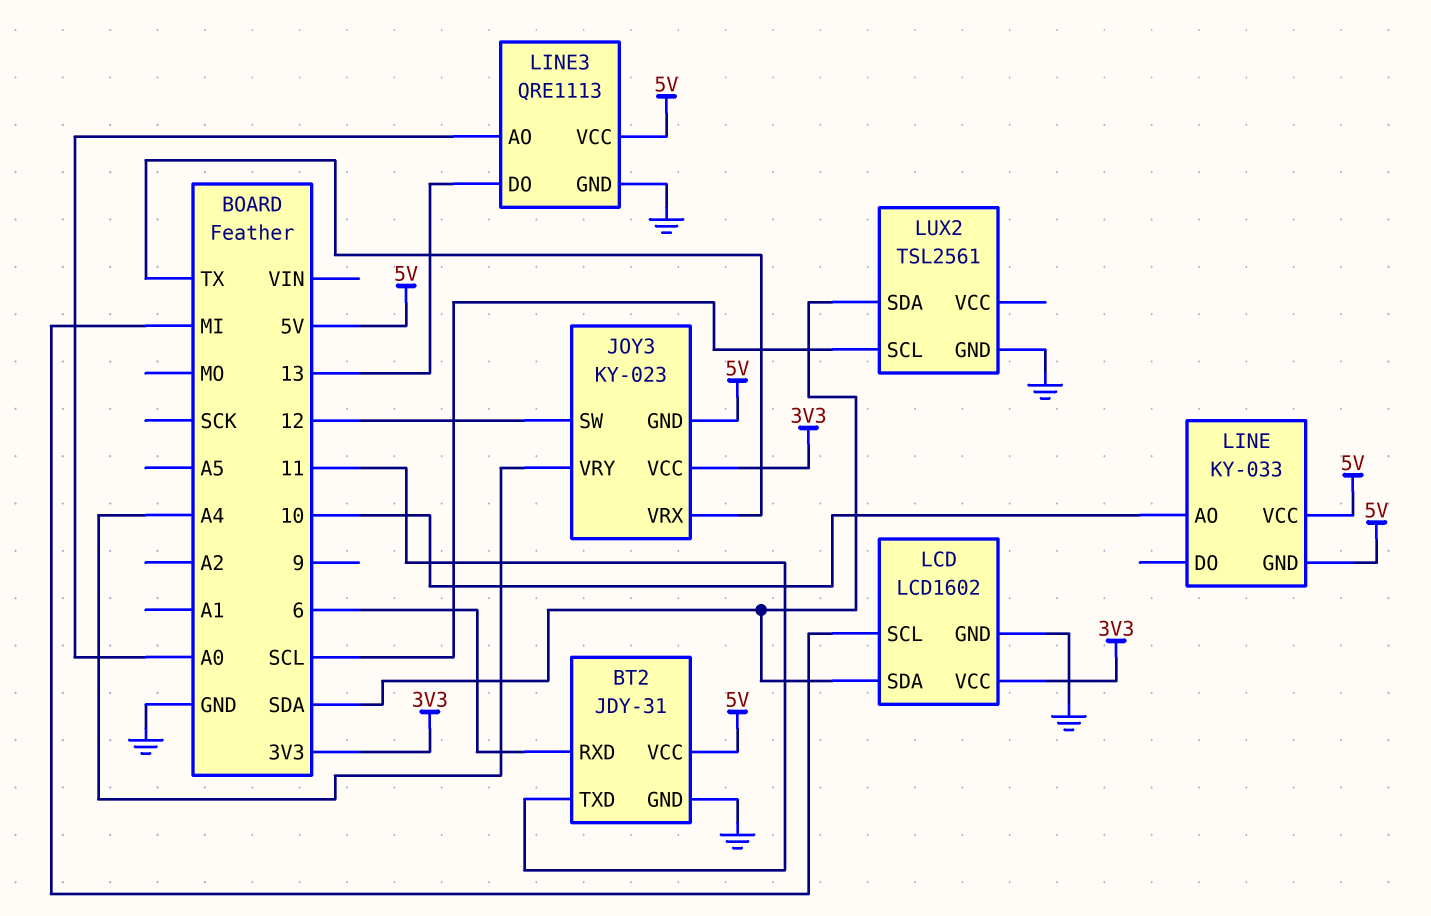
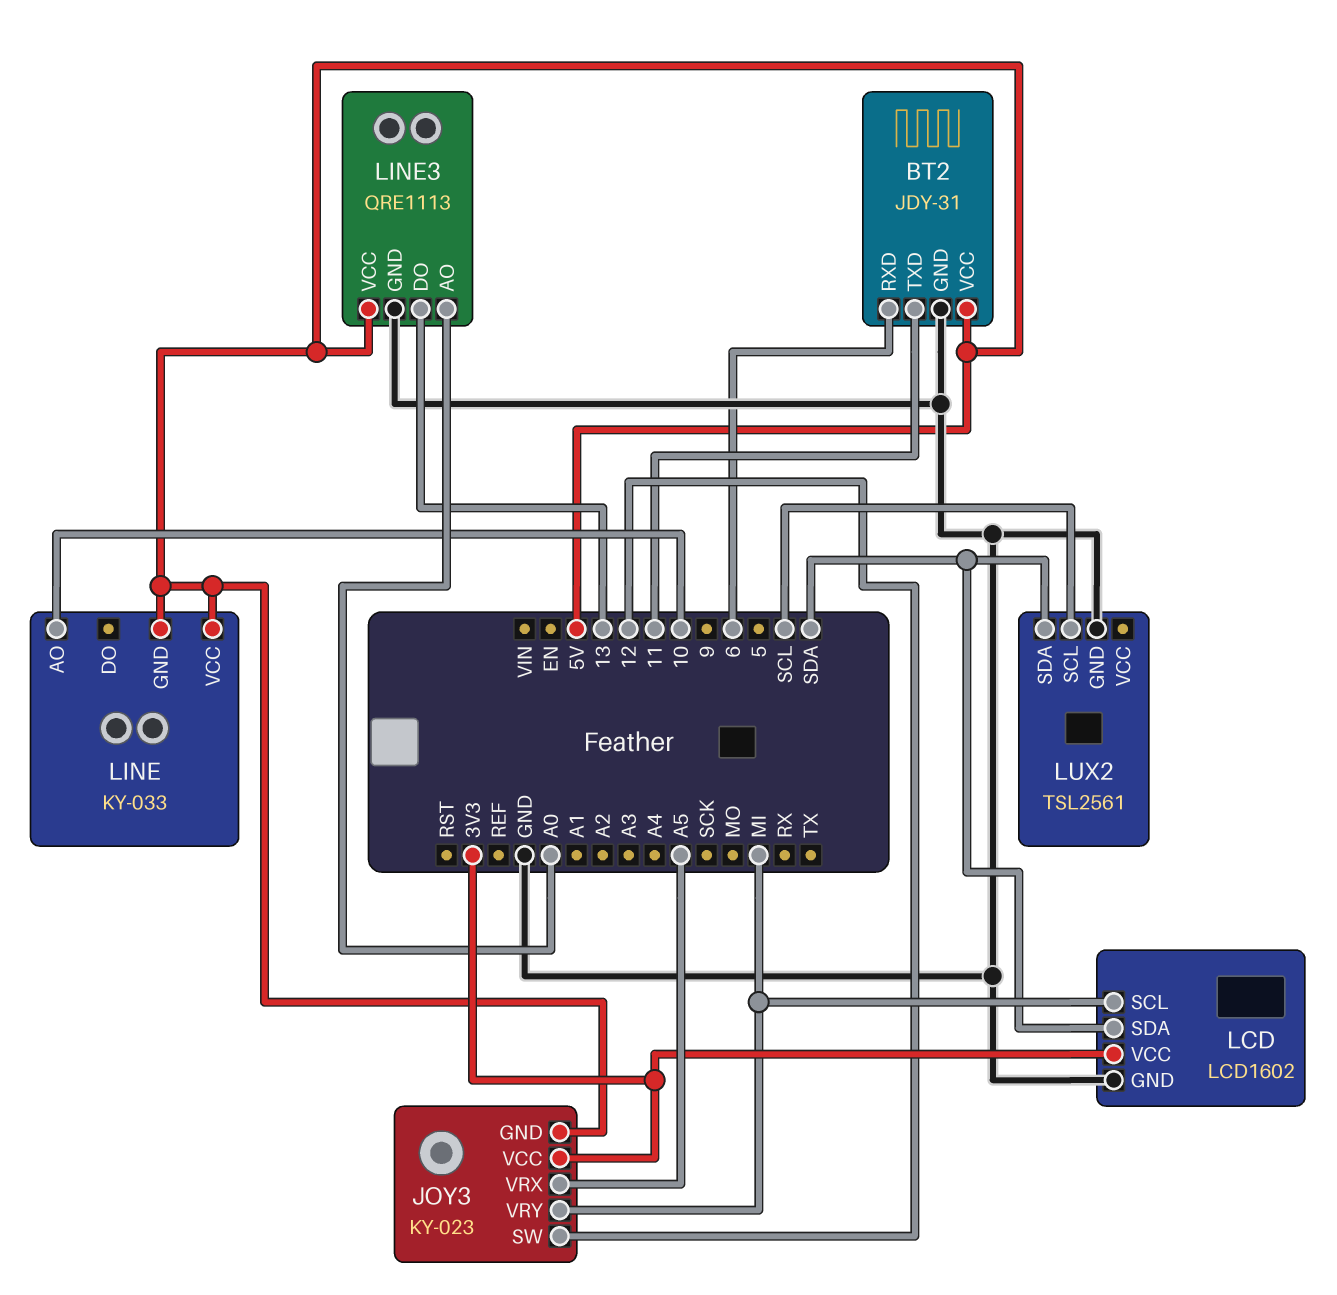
JOY3 pin VRX: TX -> A5
JOY3 pin VRY: A4 -> MI

